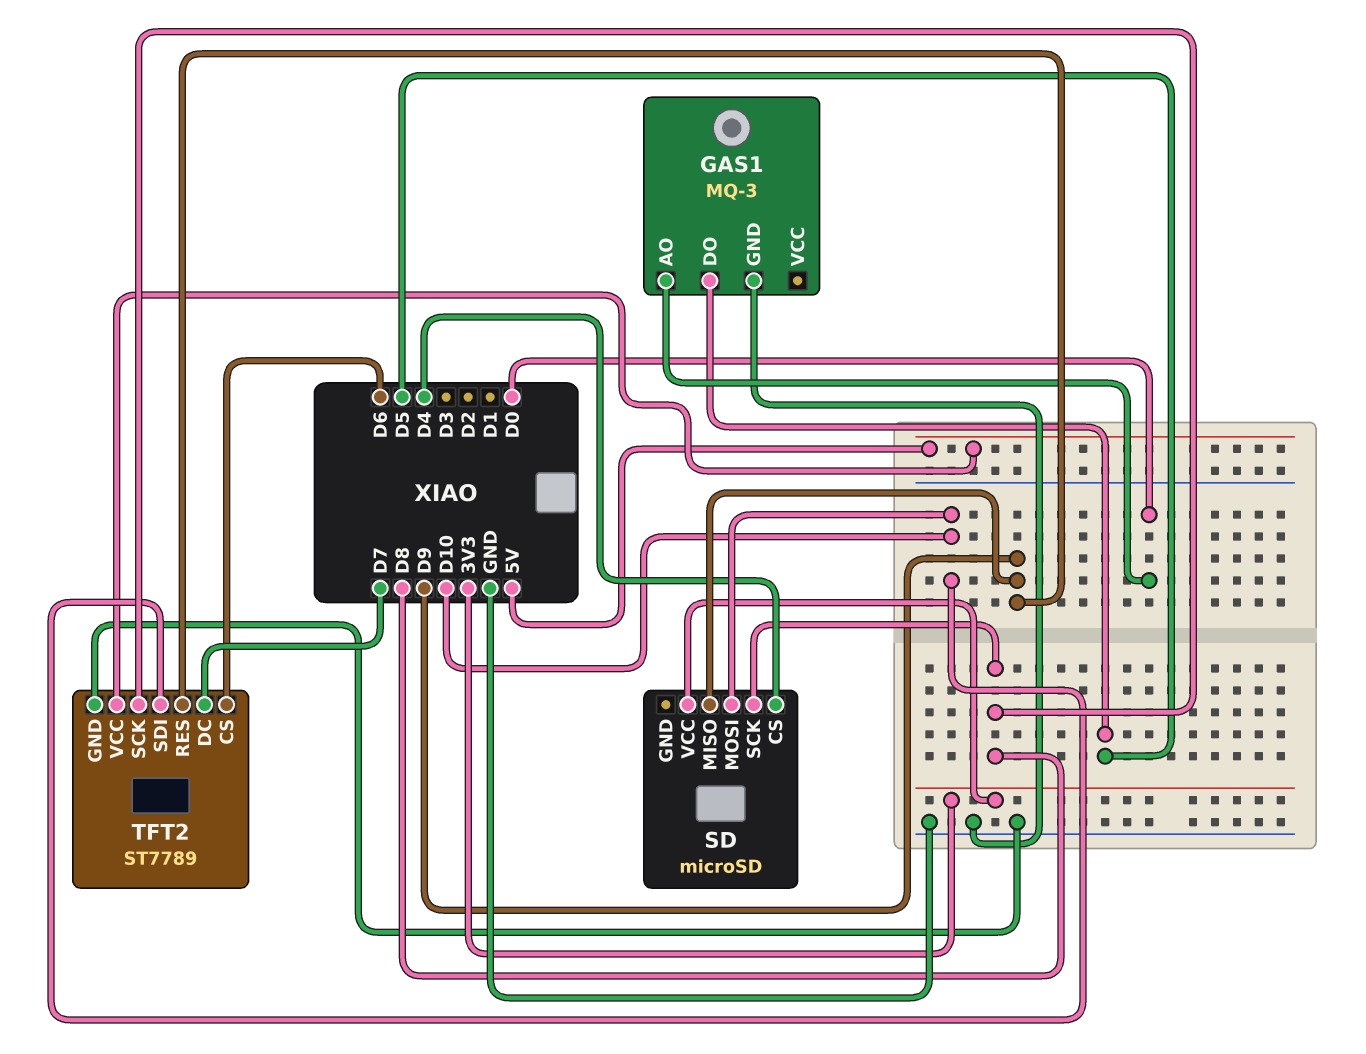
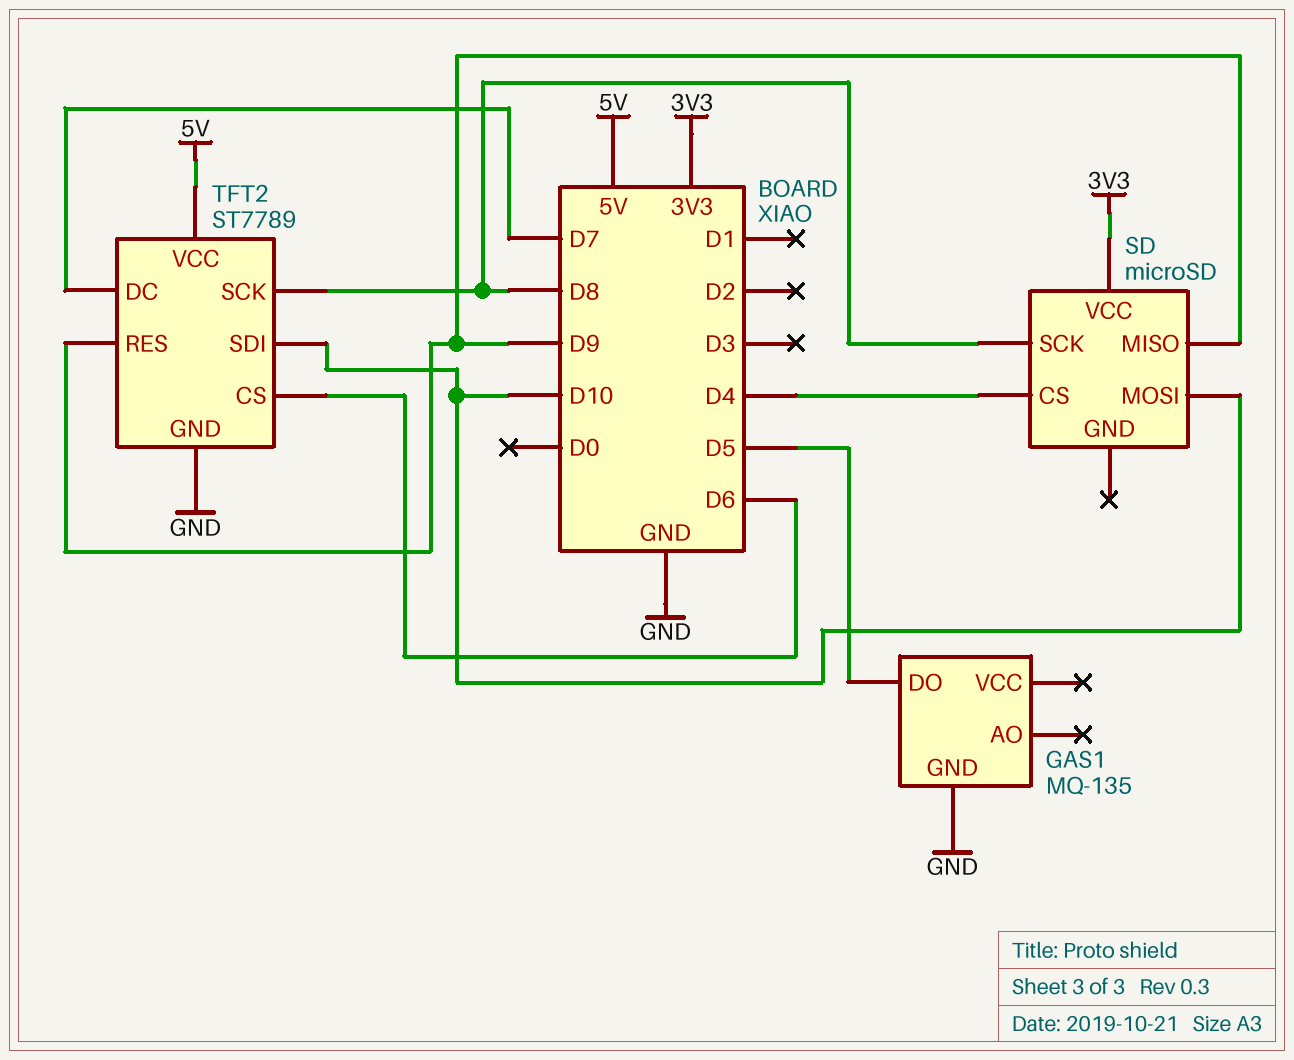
GAS1: MQ-3 -> MQ-135
GAS1 pin AO: D0 -> none

